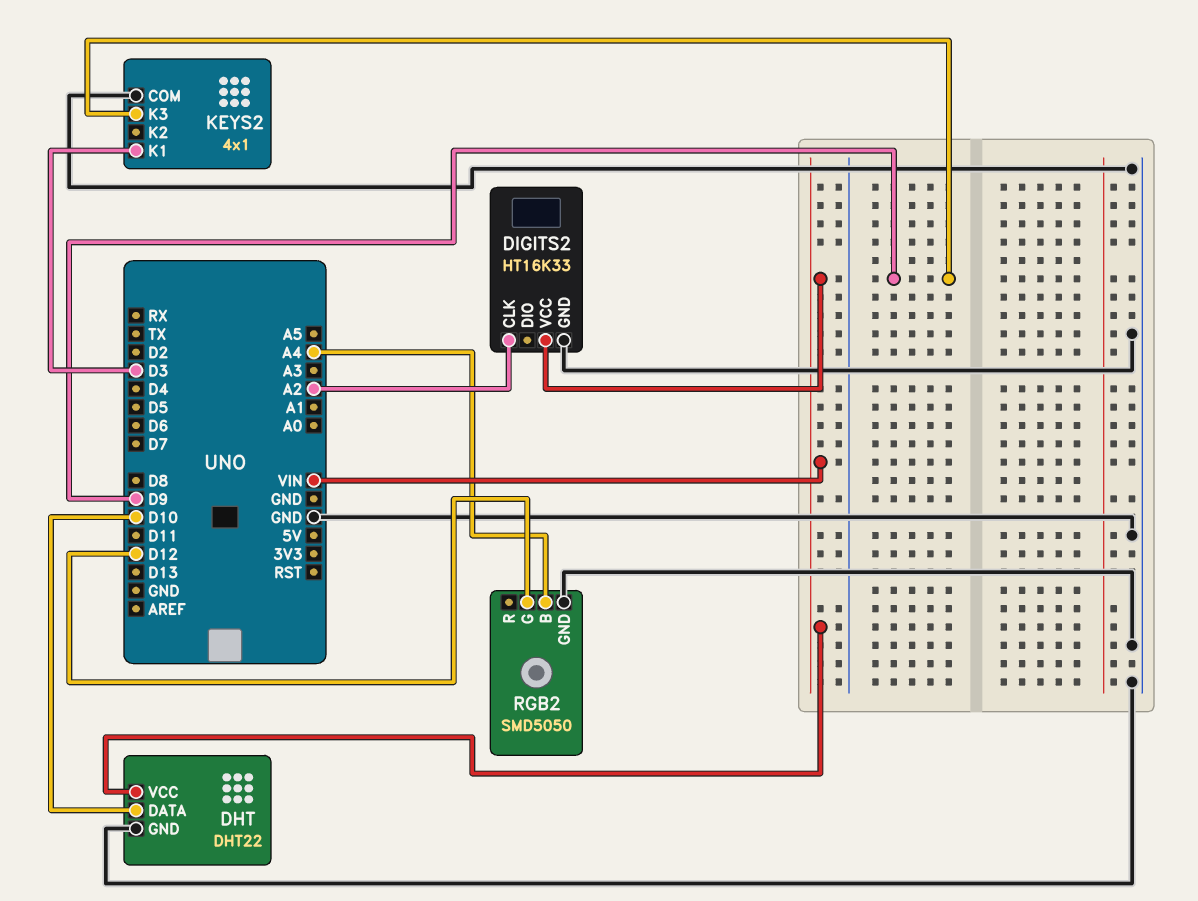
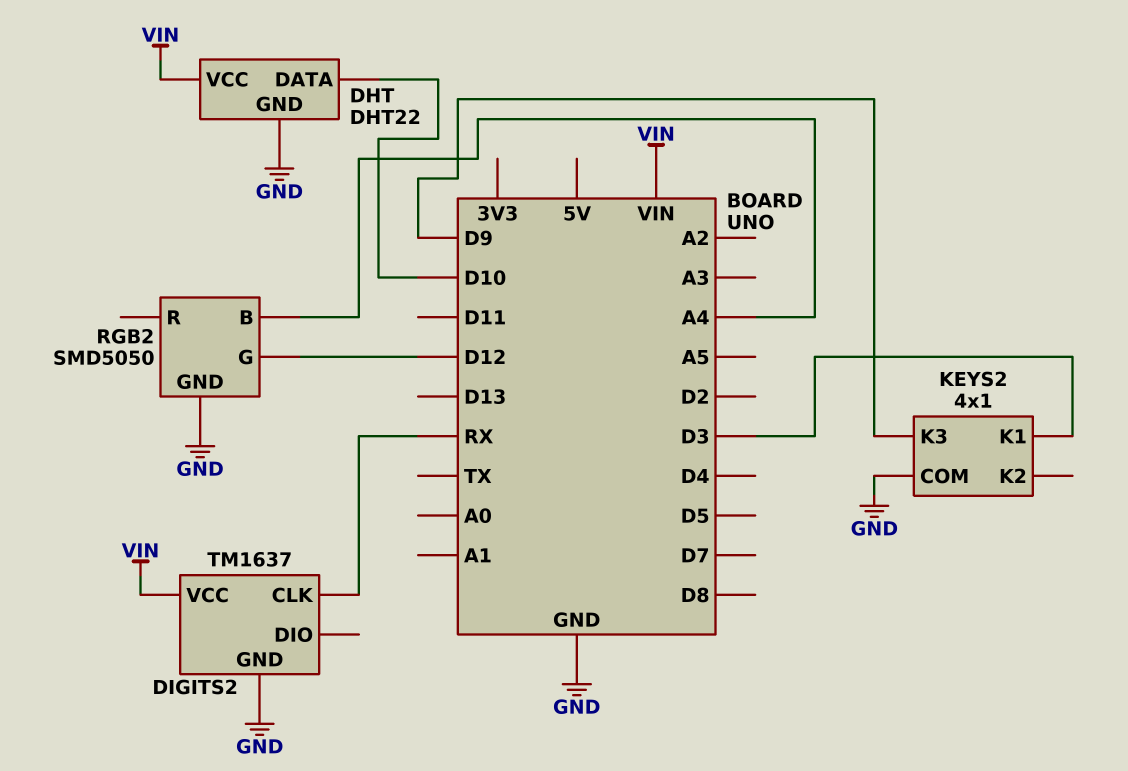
DIGITS2: HT16K33 -> TM1637
DIGITS2 pin CLK: A2 -> RX

